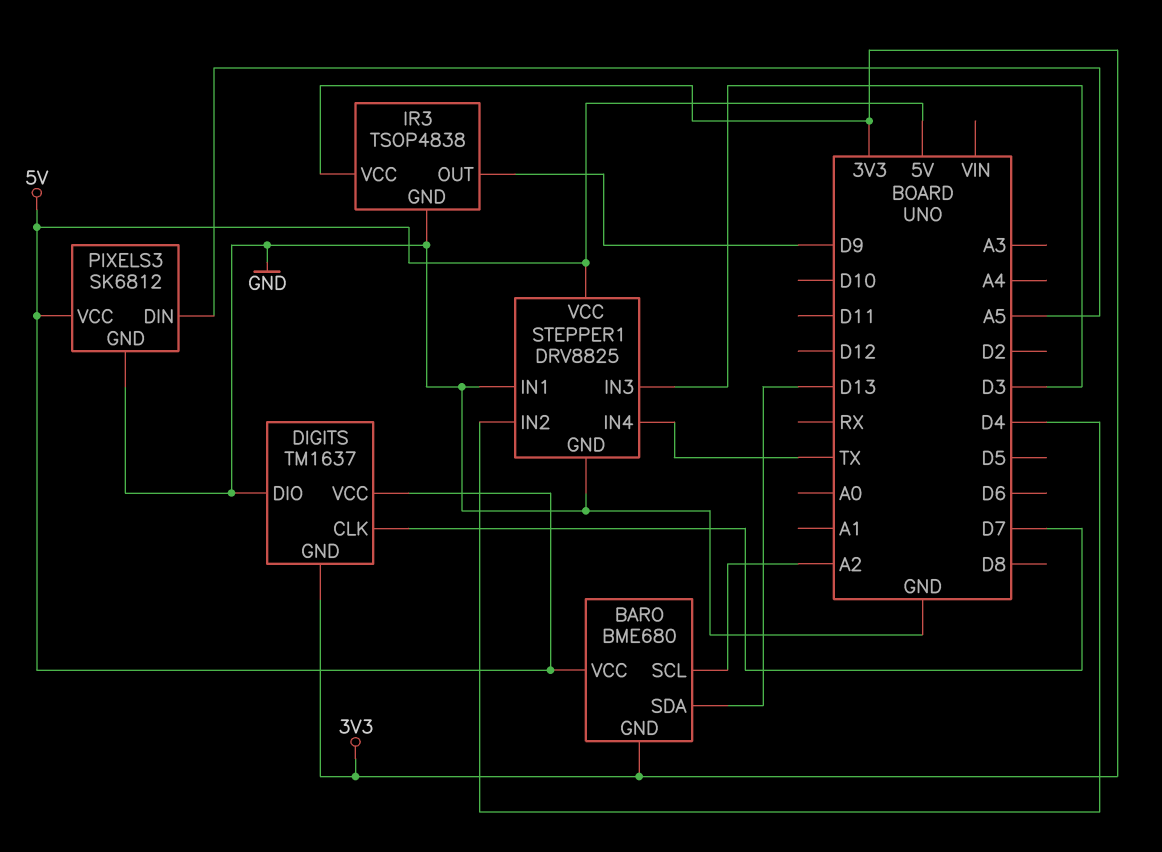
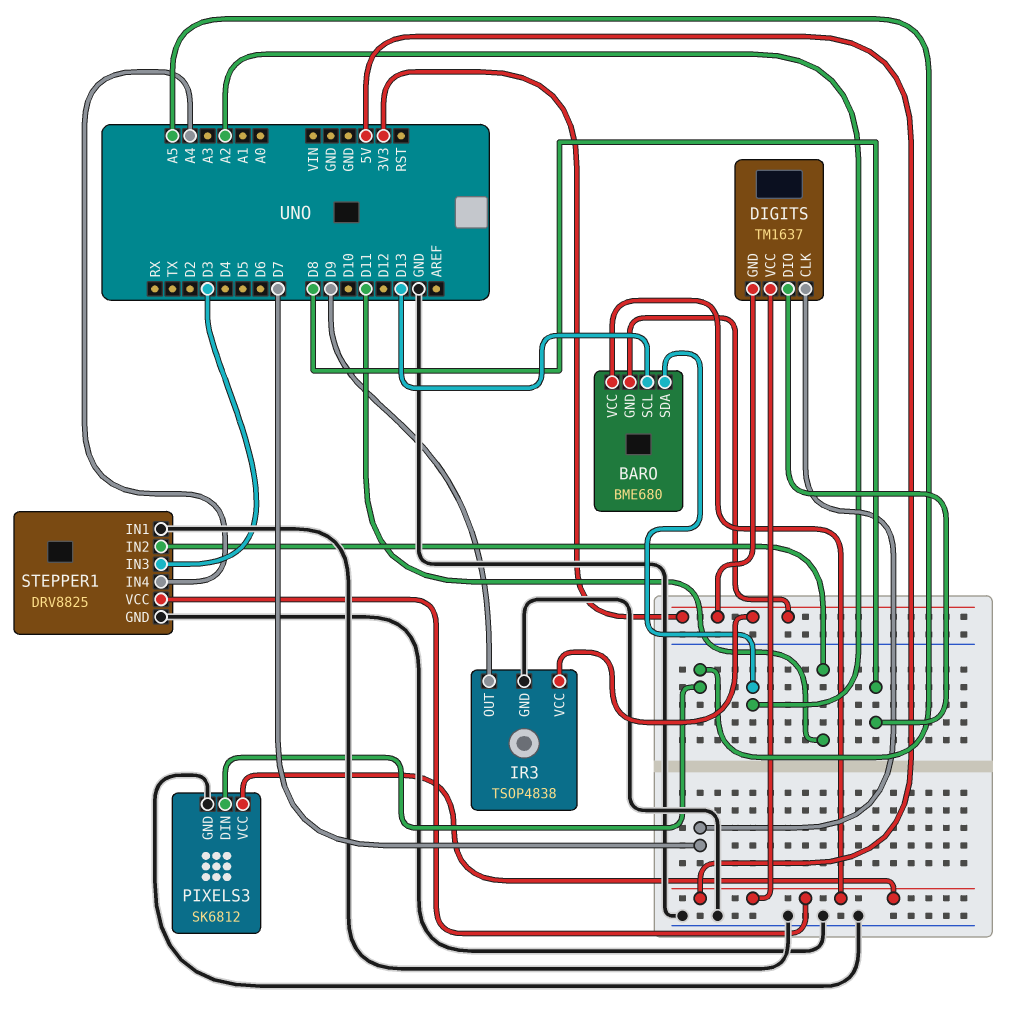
BARO pin SCL: A2 -> D13
BARO pin SDA: D13 -> A2
DIGITS pin DIO: GND -> D8
STEPPER1 pin IN2: D4 -> D11
STEPPER1 pin IN4: TX -> A4

